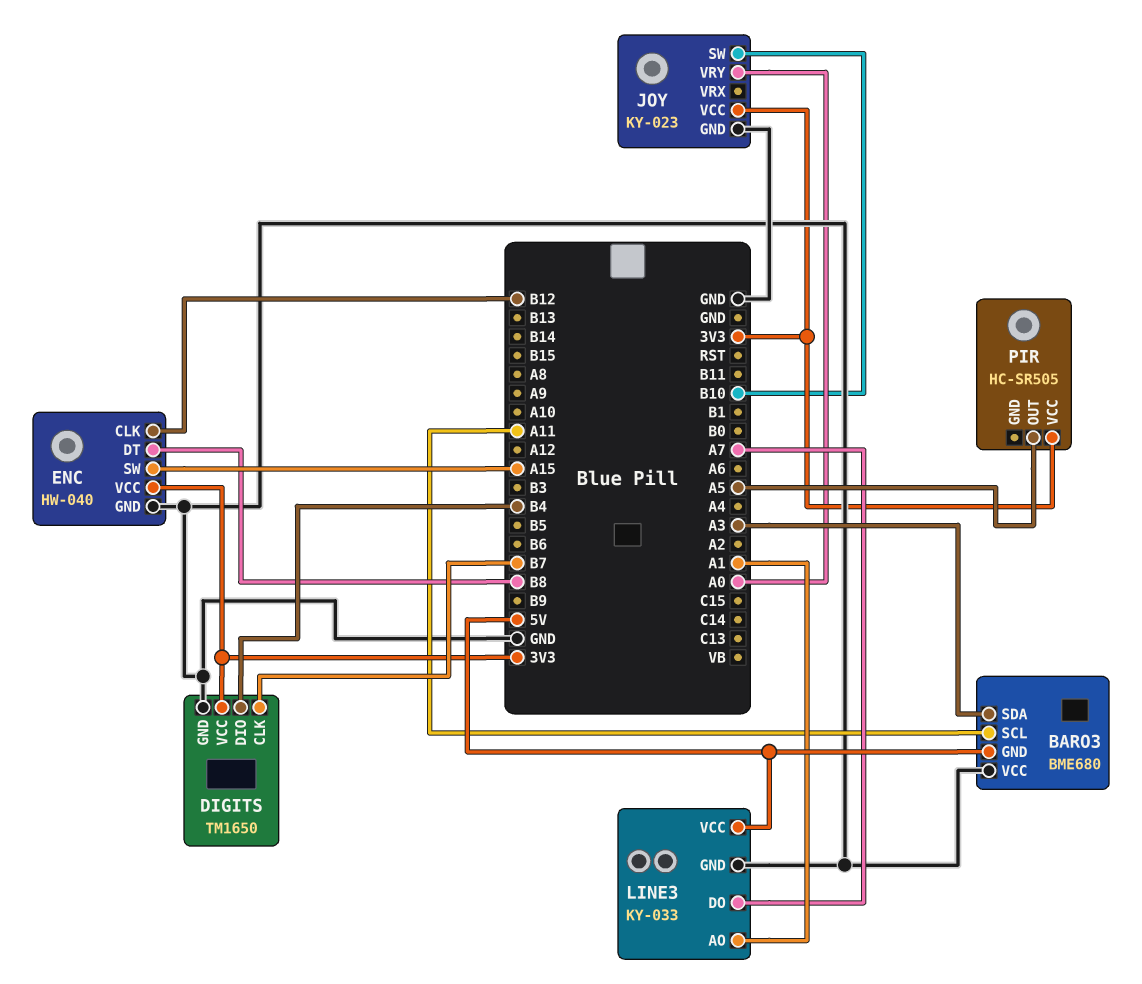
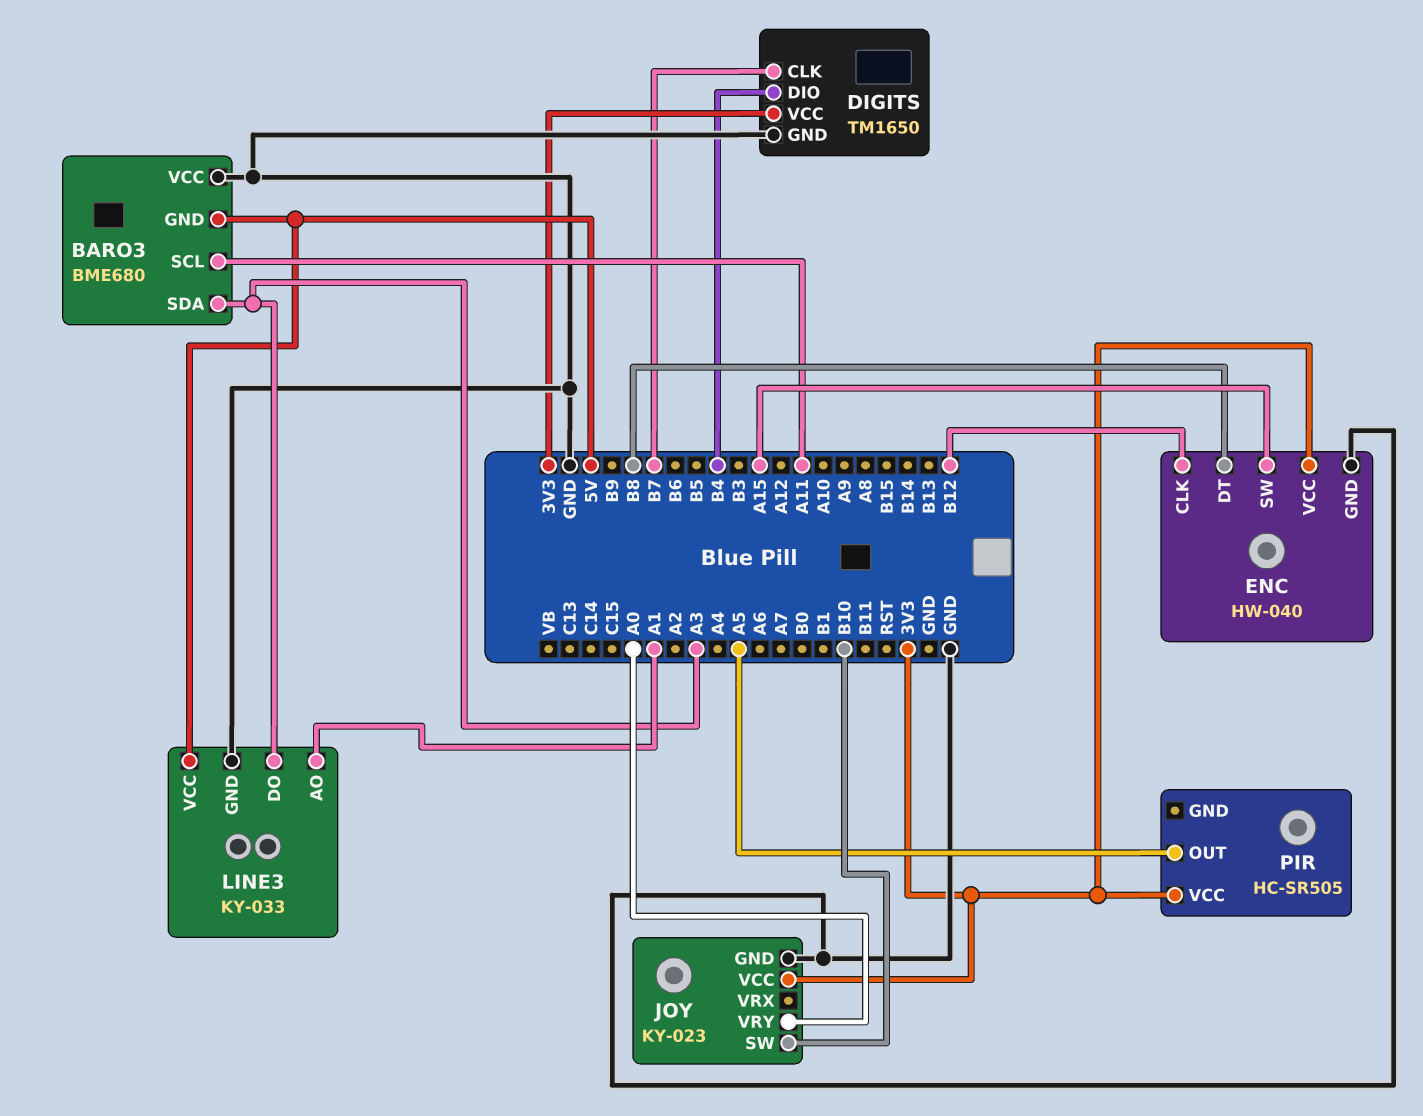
LINE3 pin DO: A7 -> A3

